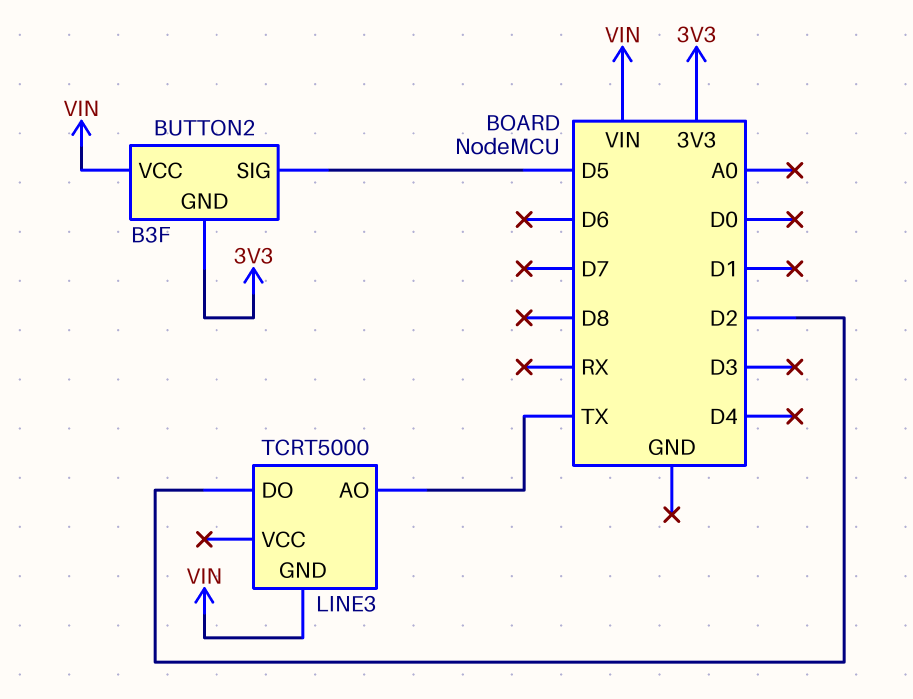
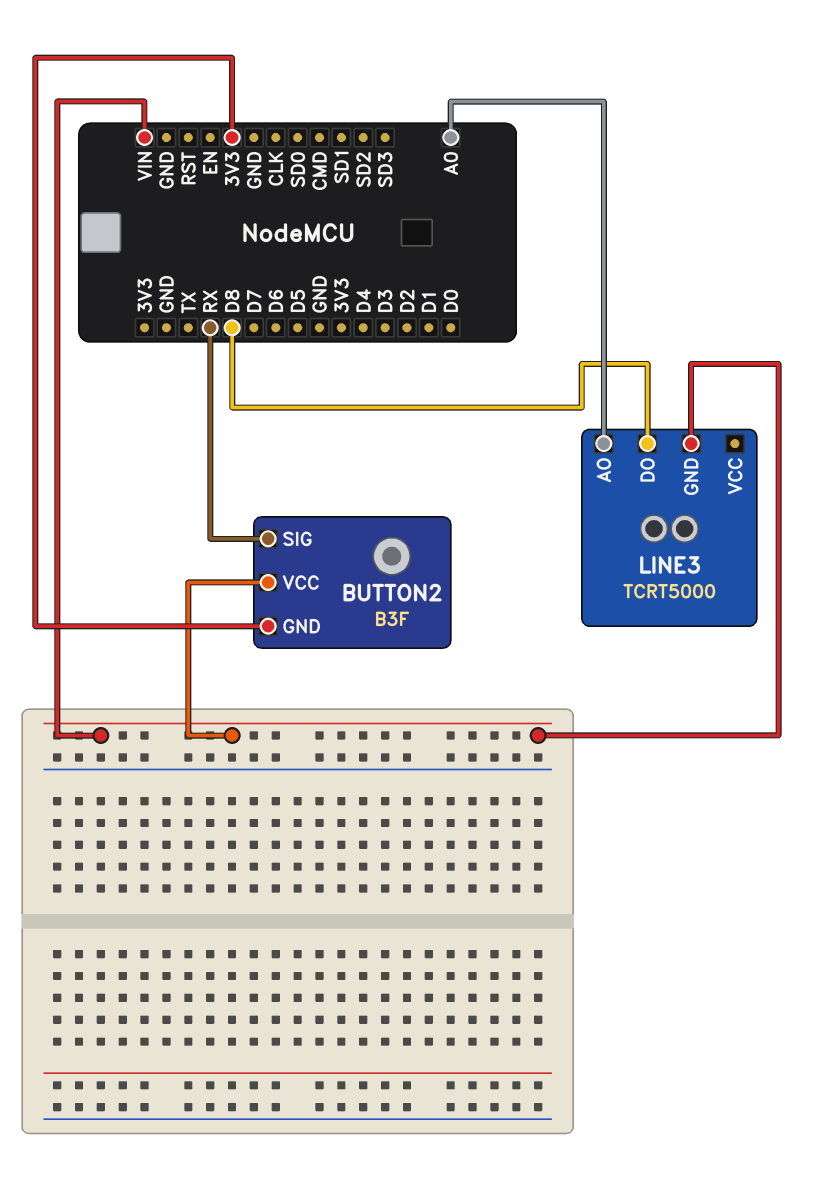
BUTTON2 pin SIG: D5 -> RX
LINE3 pin AO: TX -> A0
LINE3 pin DO: D2 -> D8

